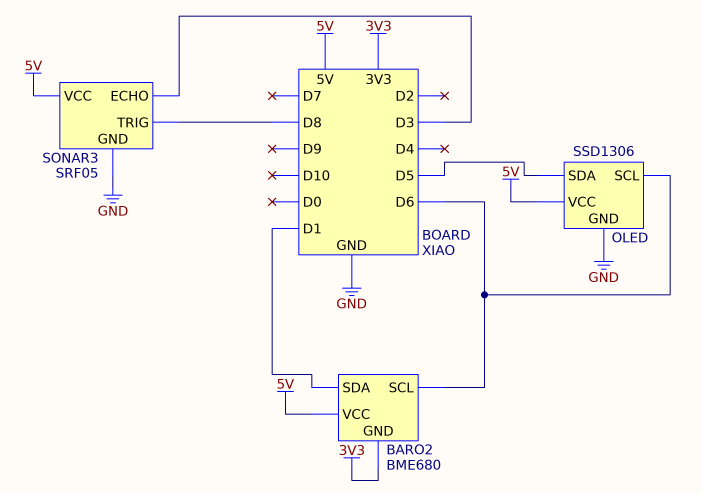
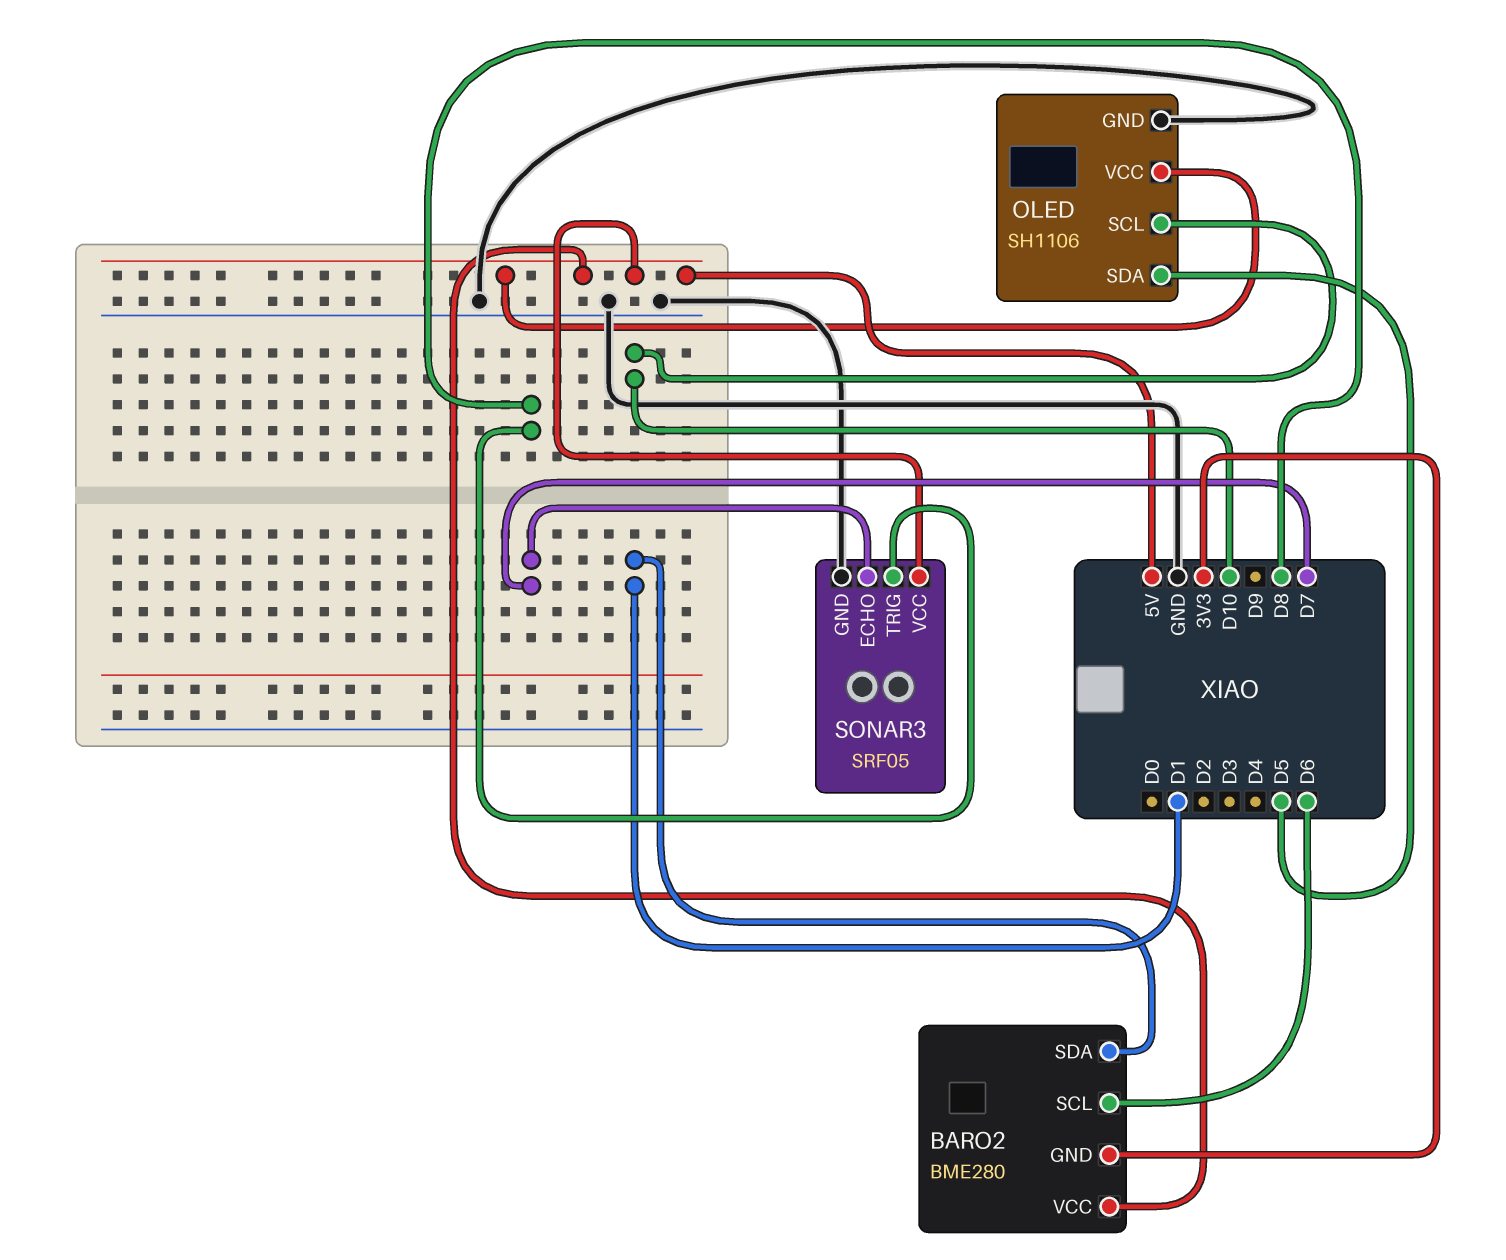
BARO2: BME680 -> BME280
OLED: SSD1306 -> SH1106
OLED pin SCL: D6 -> D10
SONAR3 pin ECHO: D3 -> D7

